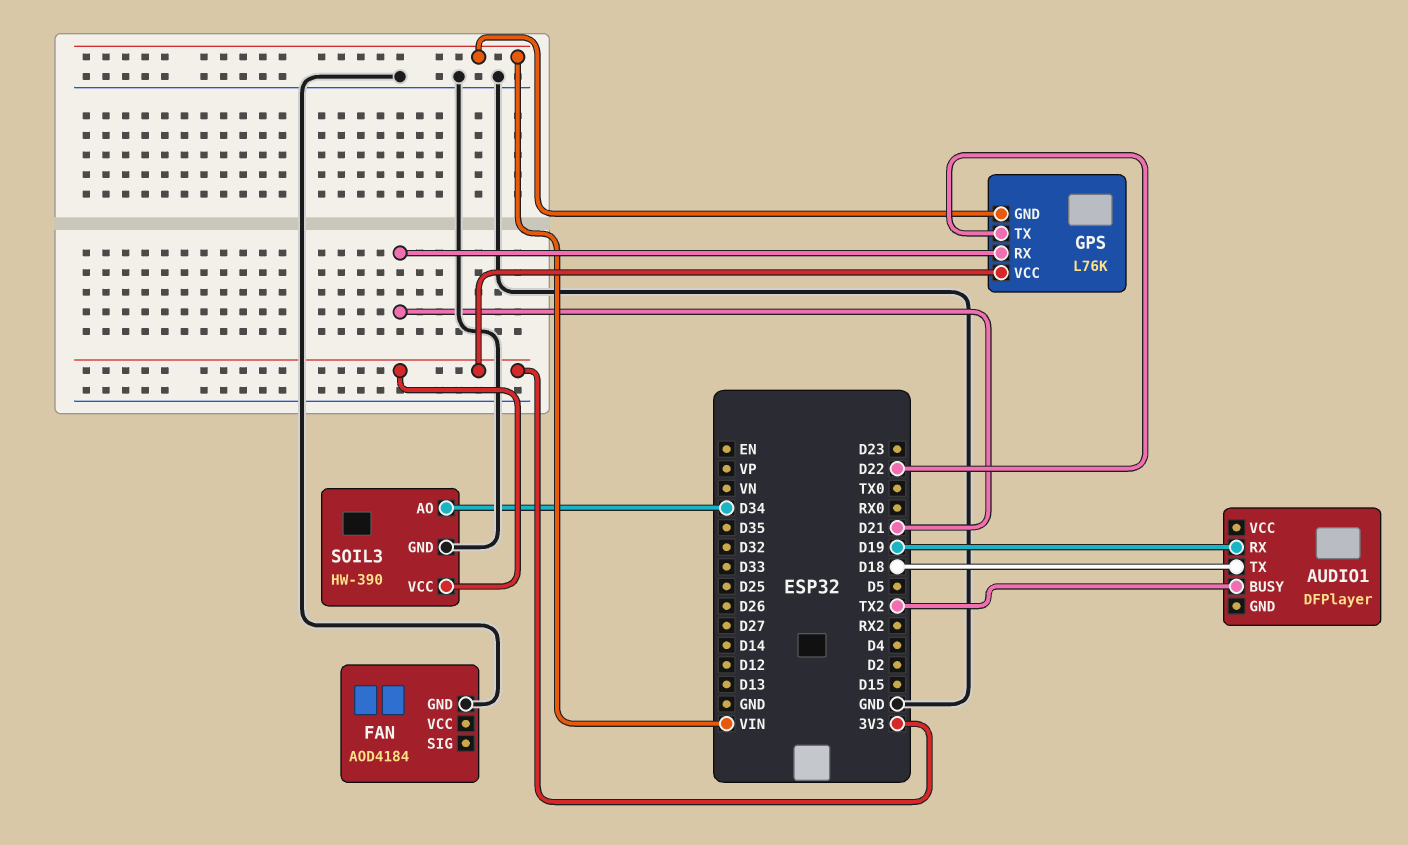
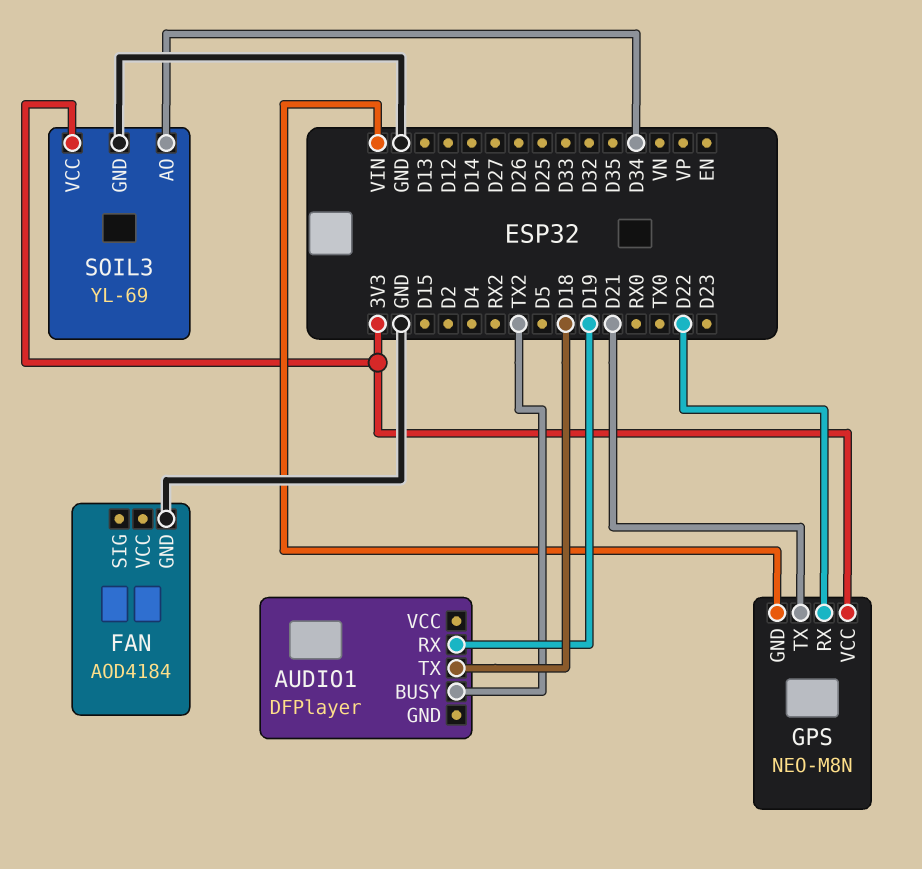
GPS: L76K -> NEO-M8N
GPS pin RX: D21 -> D22
GPS pin TX: D22 -> D21
SOIL3: HW-390 -> YL-69

